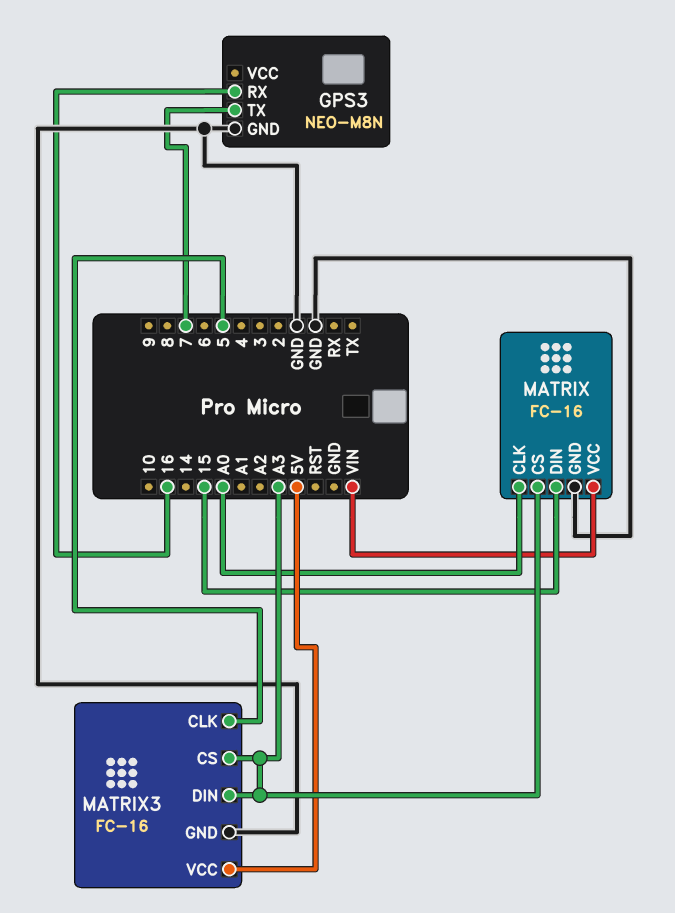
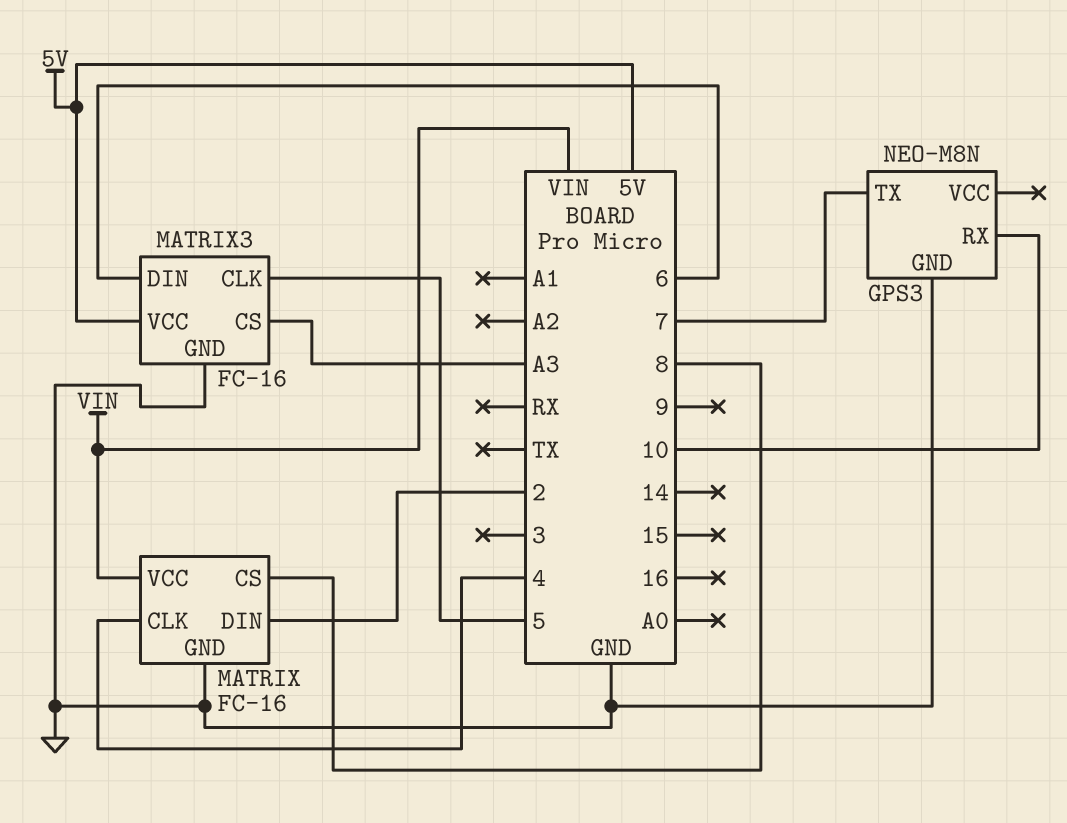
GPS3 pin RX: 16 -> 10
MATRIX pin CLK: A0 -> 4
MATRIX pin CS: A3 -> 8
MATRIX pin DIN: 15 -> 2
MATRIX3 pin DIN: A3 -> 6

